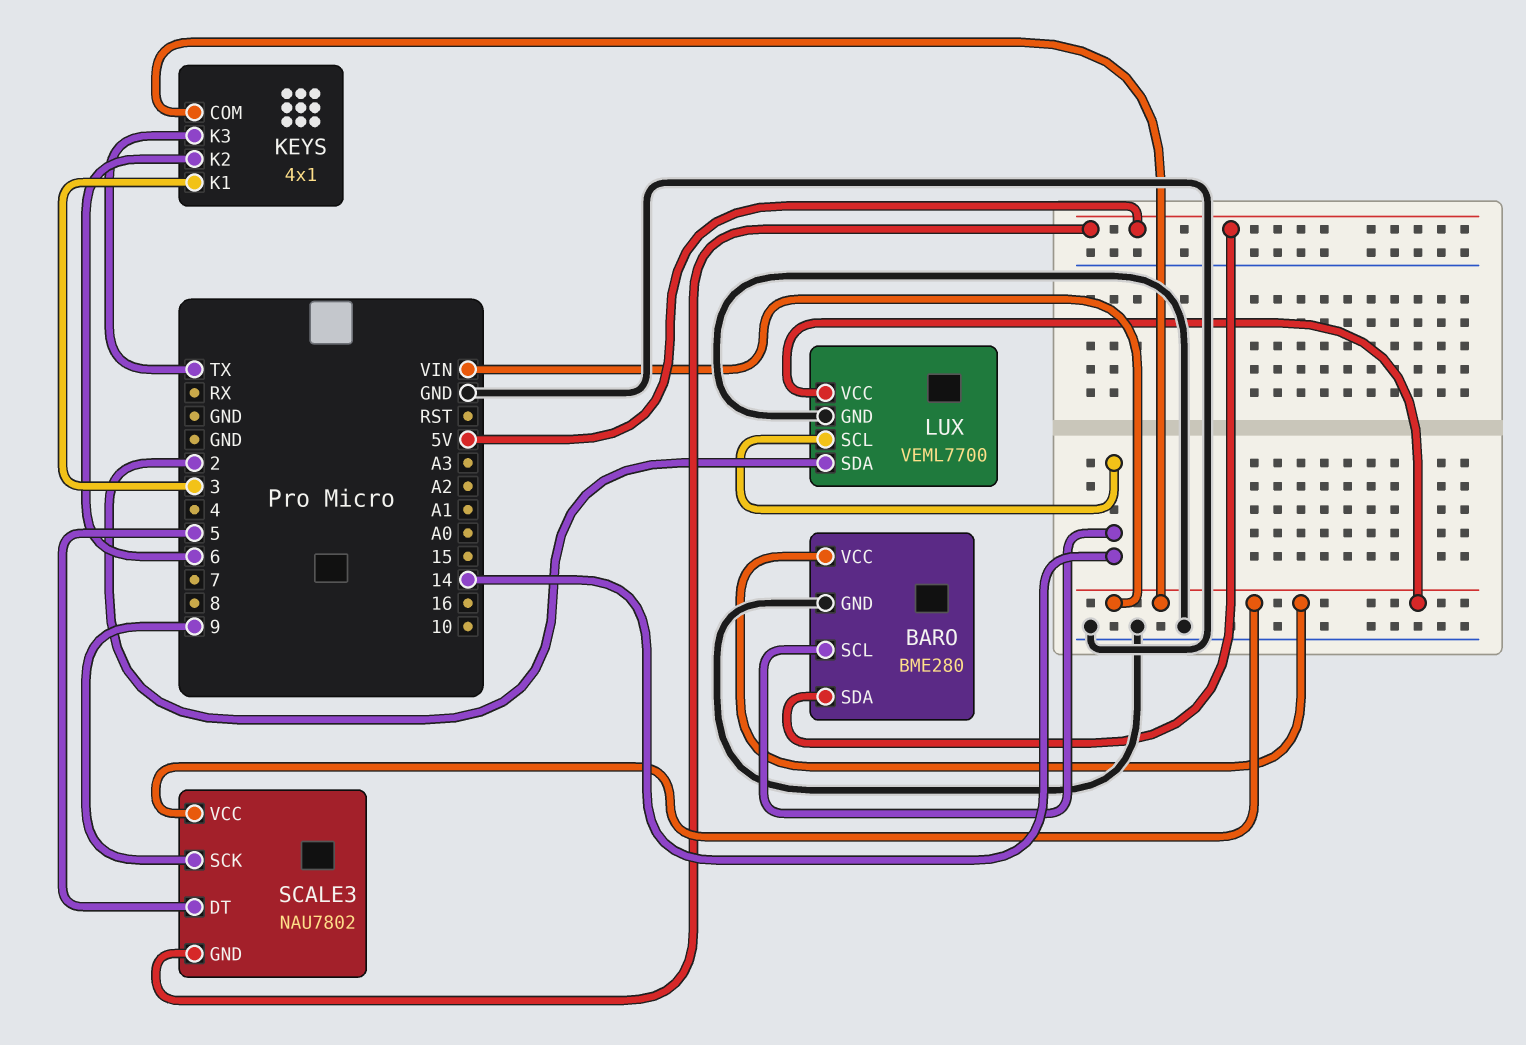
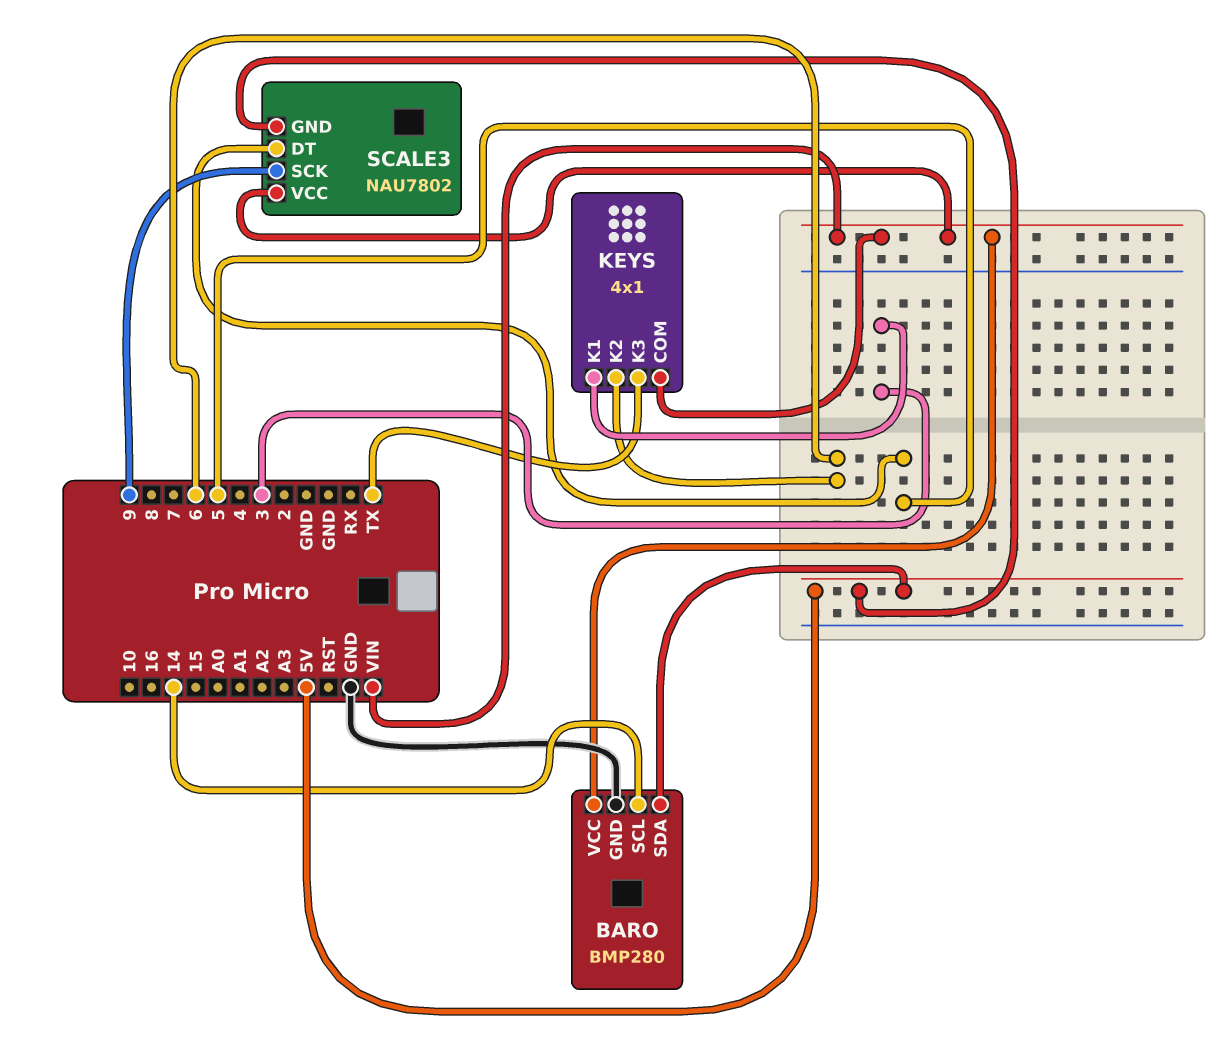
BARO: BME280 -> BMP280
LUX: VEML7700 -> none
LUX pin GND: GND -> none
LUX pin SCL: 14 -> none
LUX pin SDA: 2 -> none
LUX pin VCC: VIN -> none

